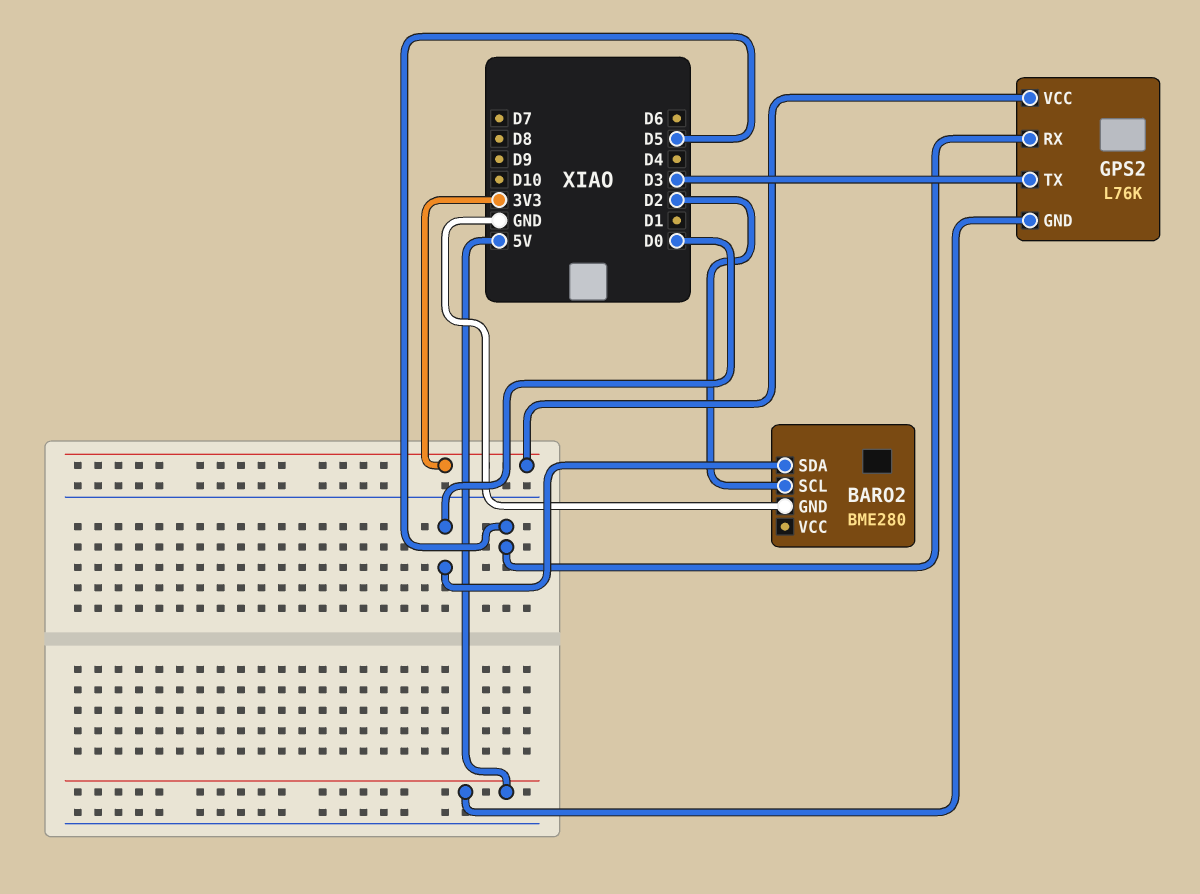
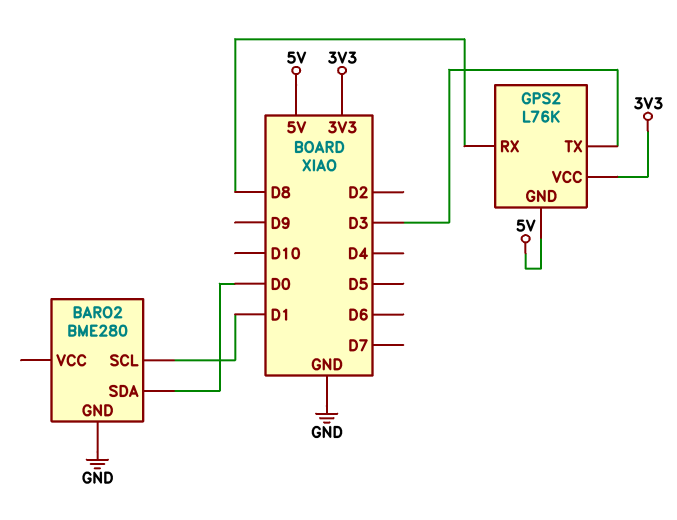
BARO2 pin SCL: D2 -> D1
GPS2 pin RX: D5 -> D8

